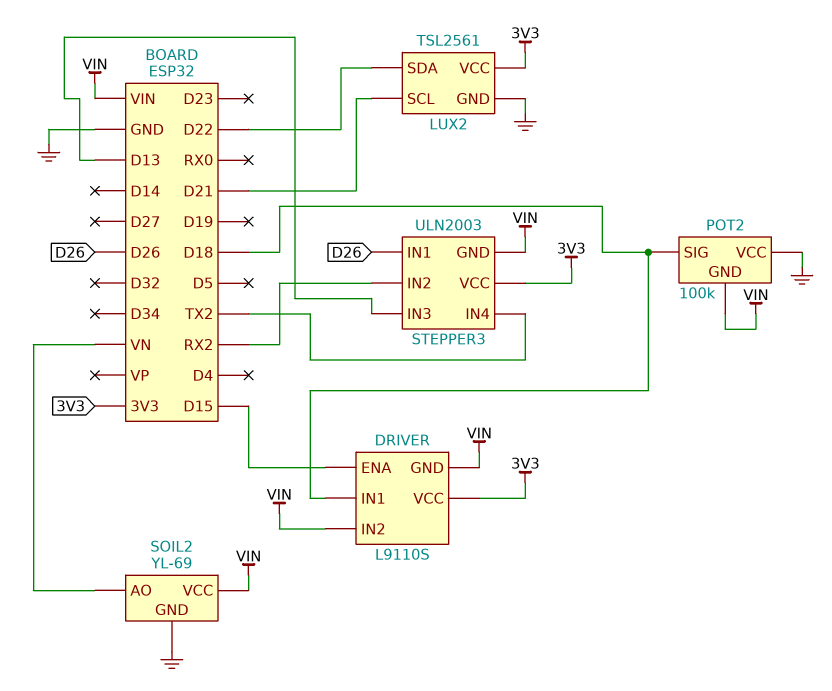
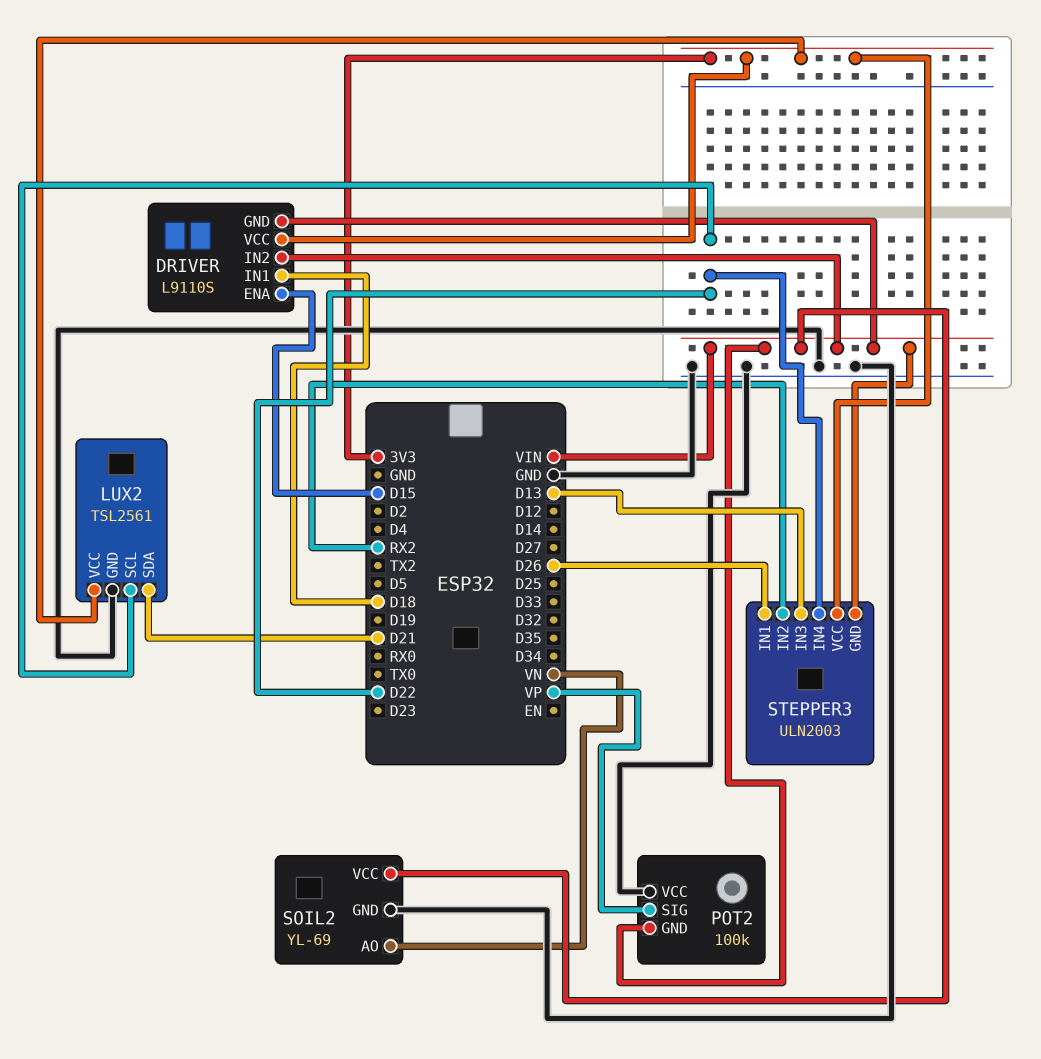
LUX2 pin SCL: D21 -> D22
LUX2 pin SDA: D22 -> D21
POT2 pin SIG: D18 -> VP
STEPPER3 pin IN4: TX2 -> D22

